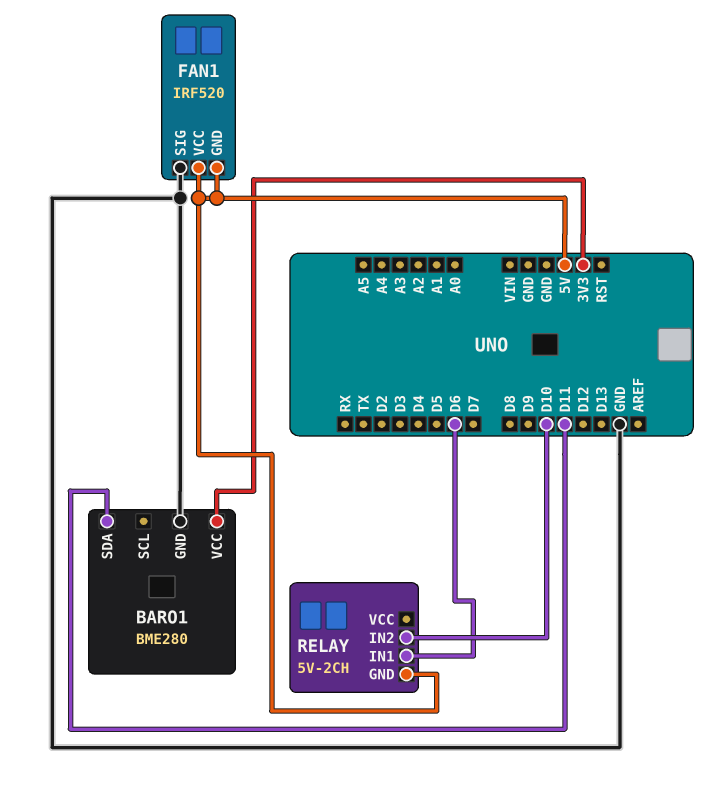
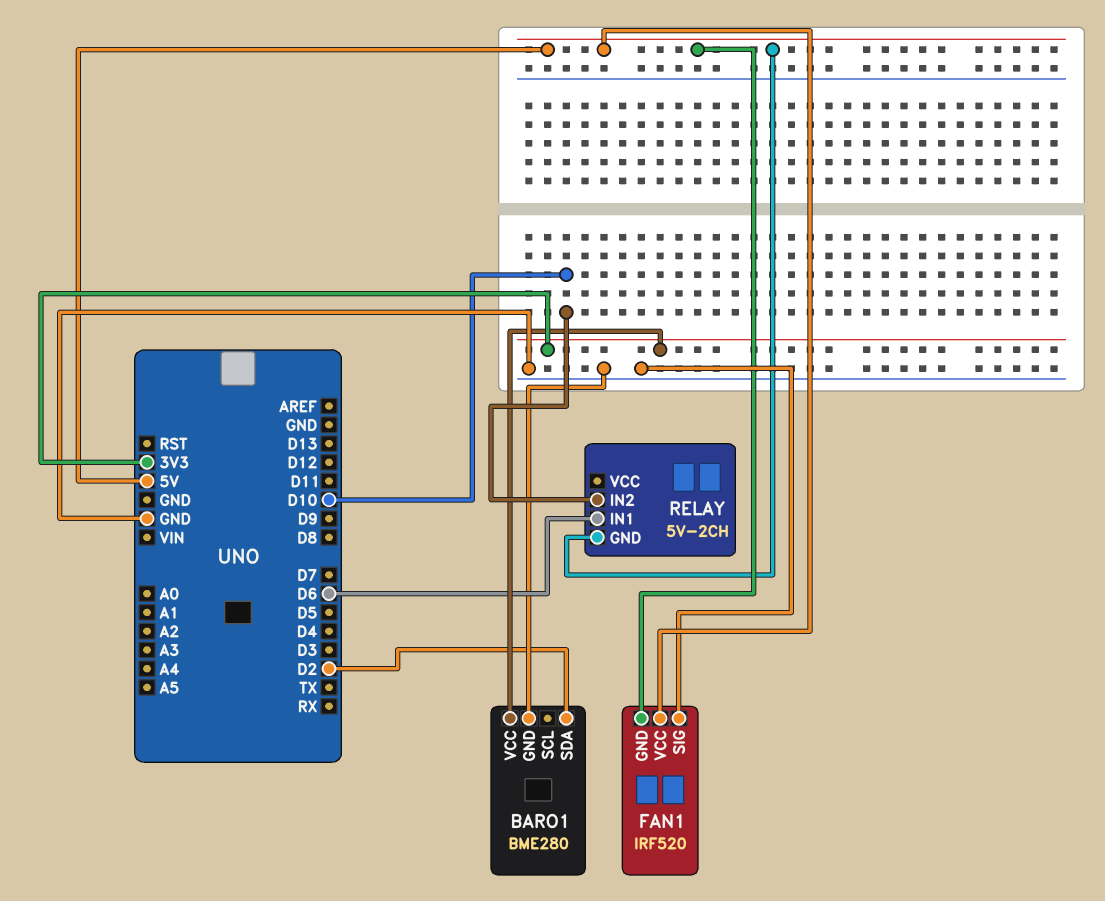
BARO1 pin SDA: D11 -> D2

